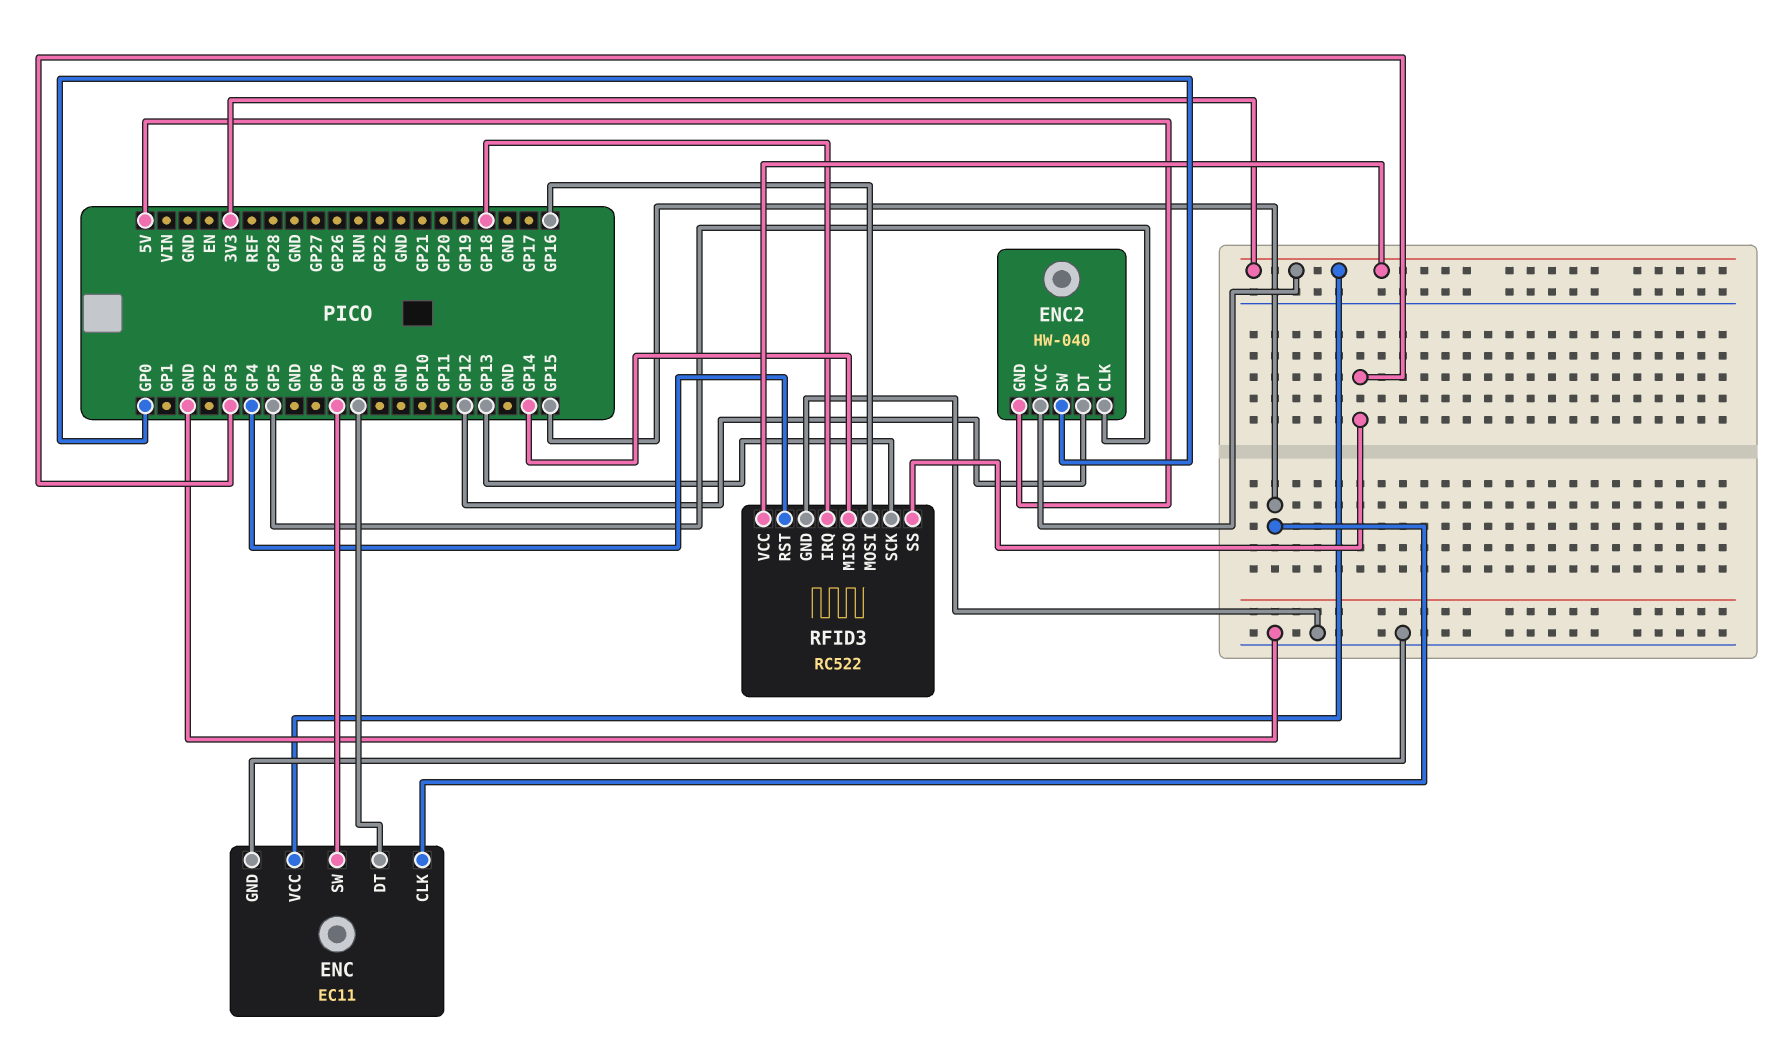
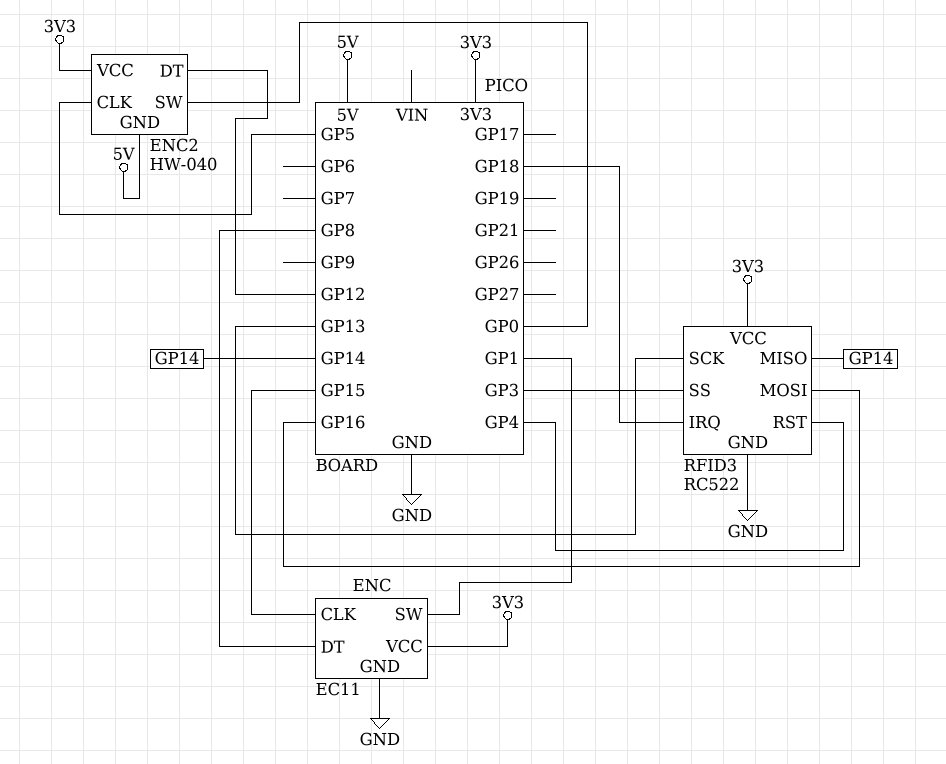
ENC pin SW: GP7 -> GP1

